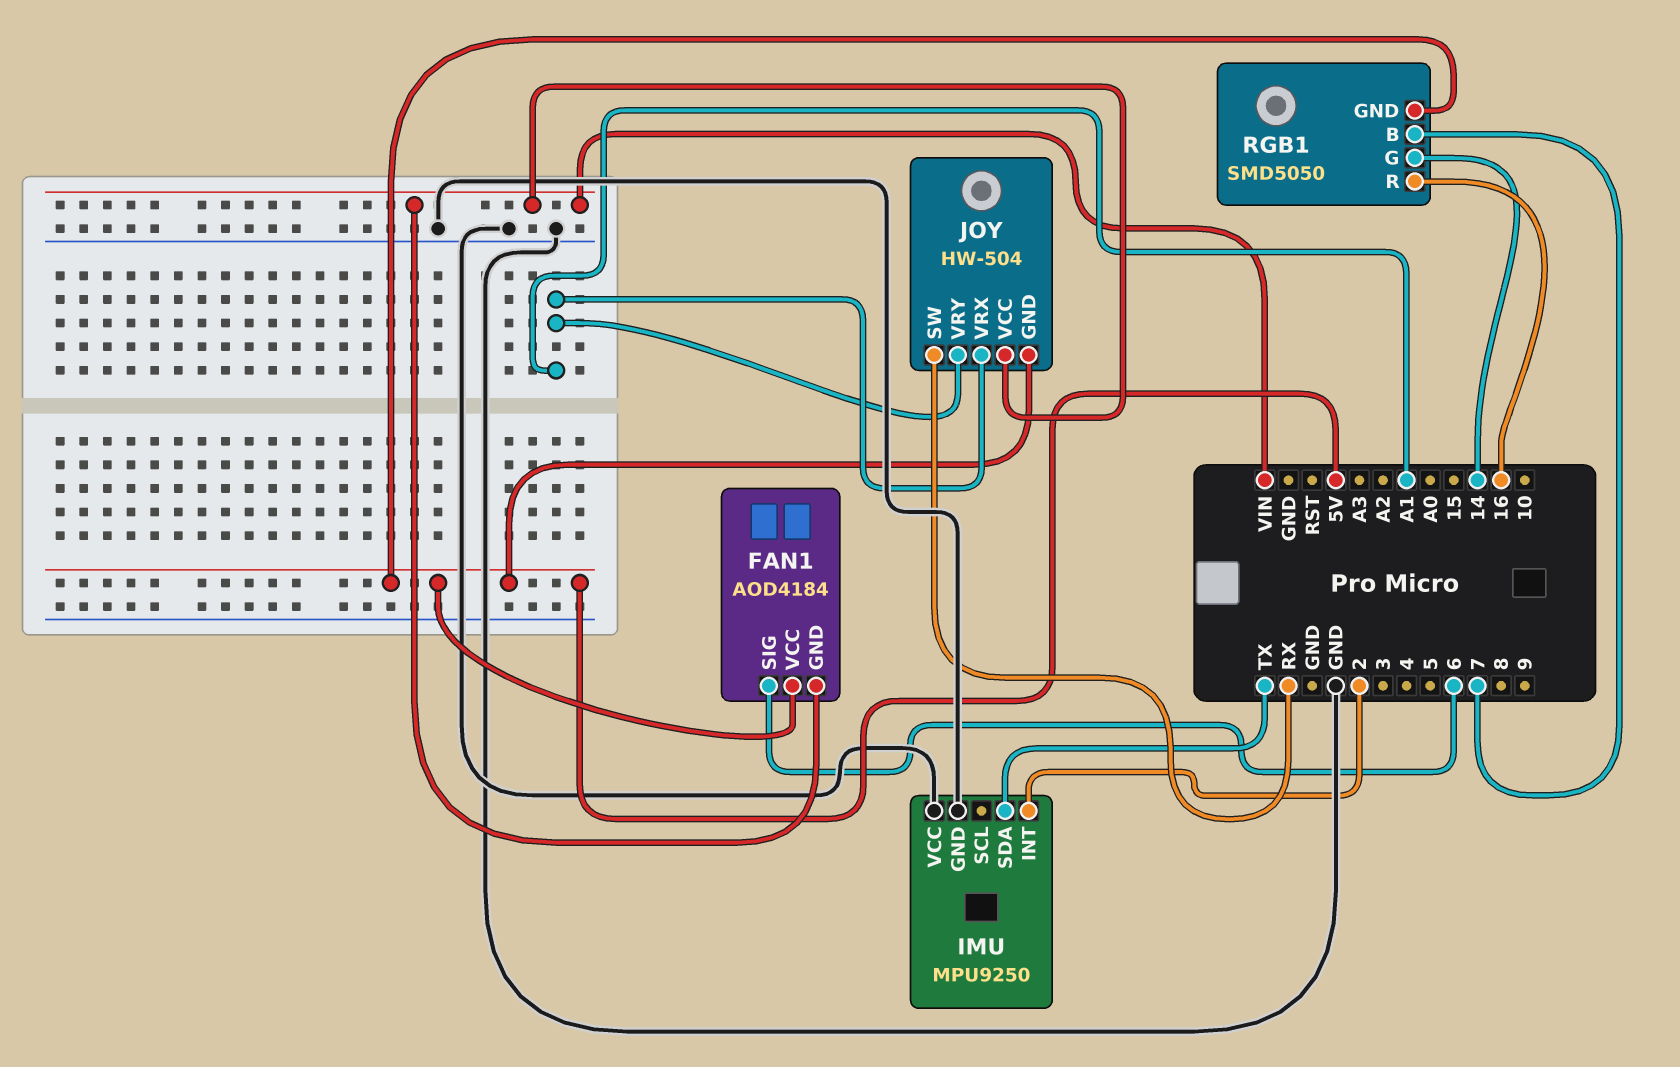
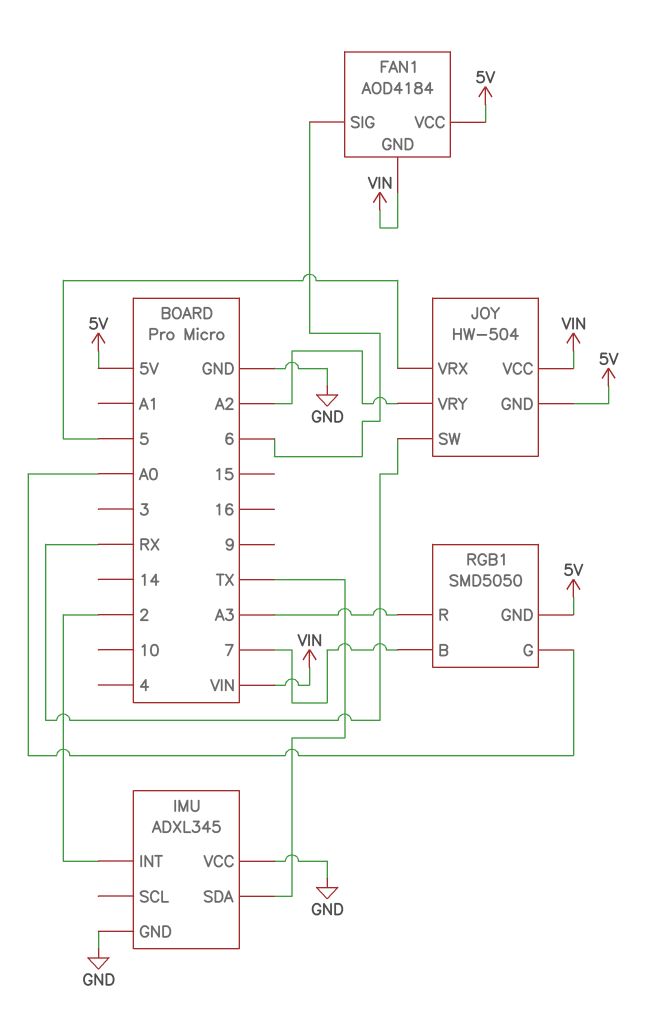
IMU: MPU9250 -> ADXL345
JOY pin VRX: A1 -> 5
JOY pin VRY: A1 -> A2
RGB1 pin G: 14 -> A0
RGB1 pin R: 16 -> A3

